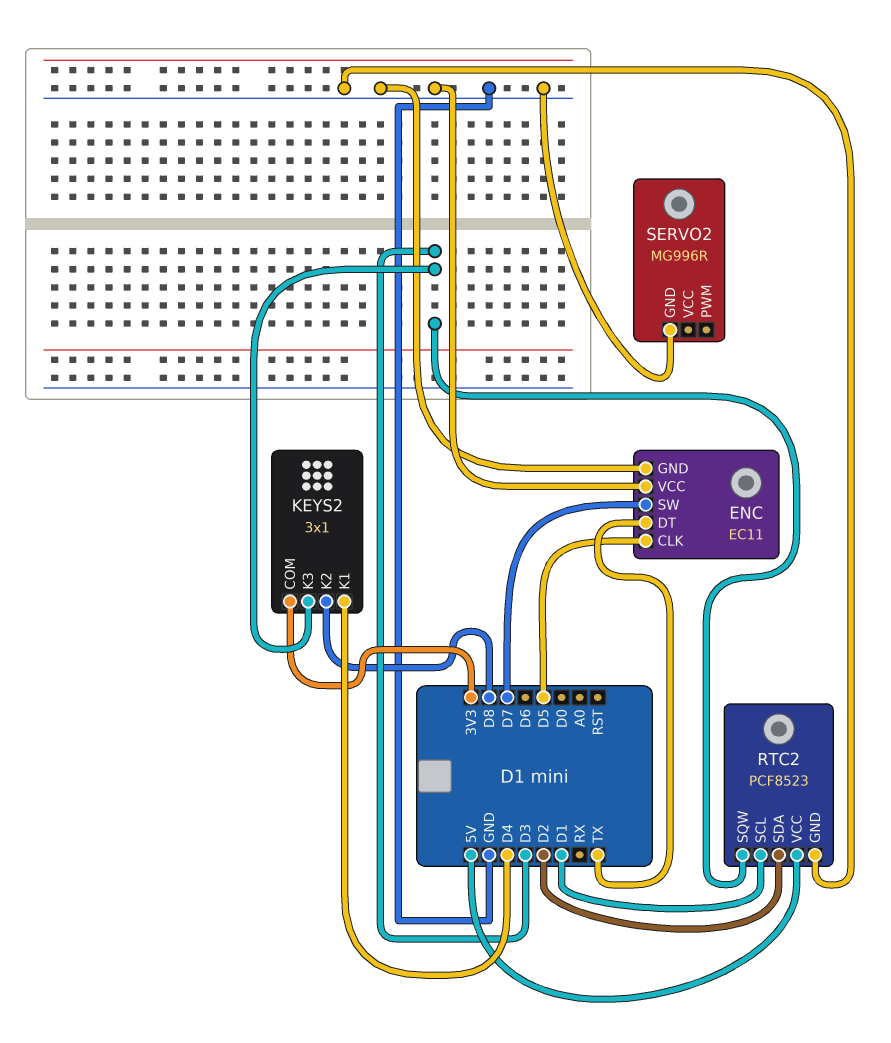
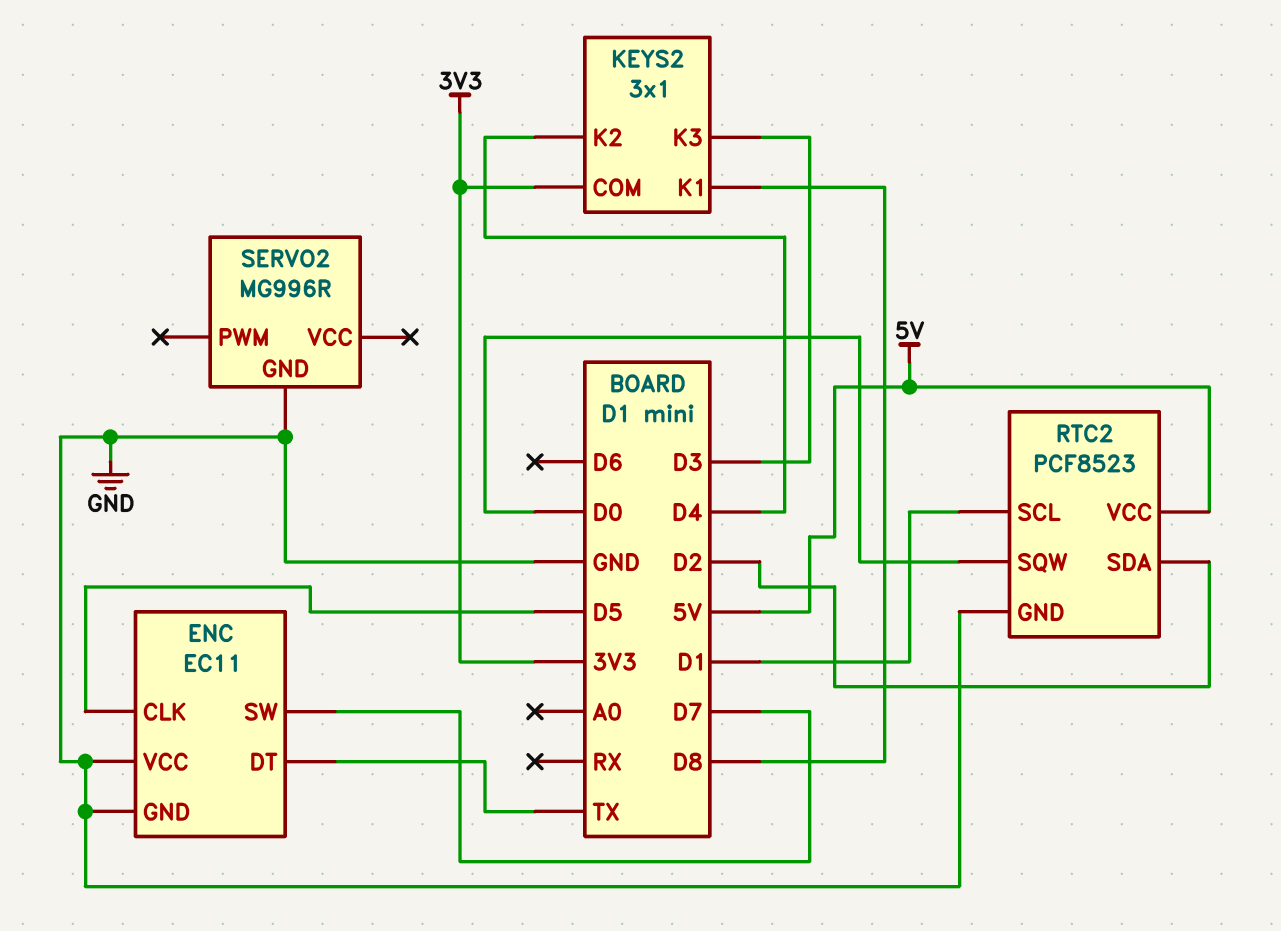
KEYS2 pin K1: D4 -> D8
KEYS2 pin K2: D8 -> D4
RTC2 pin SQW: D3 -> D0

